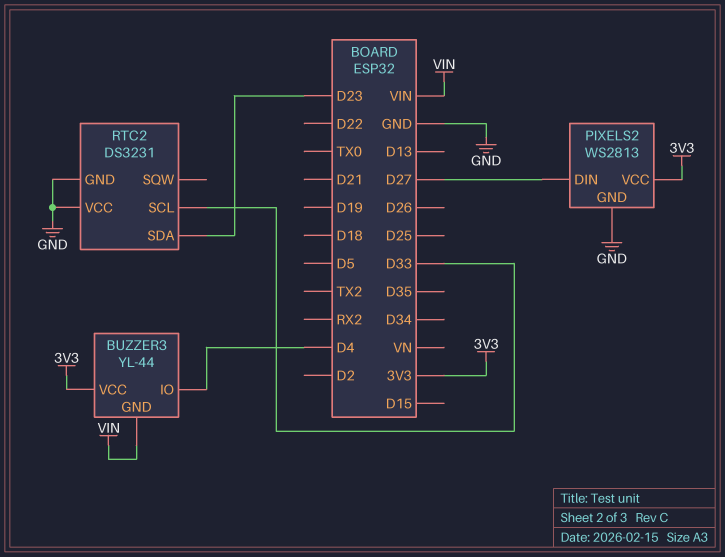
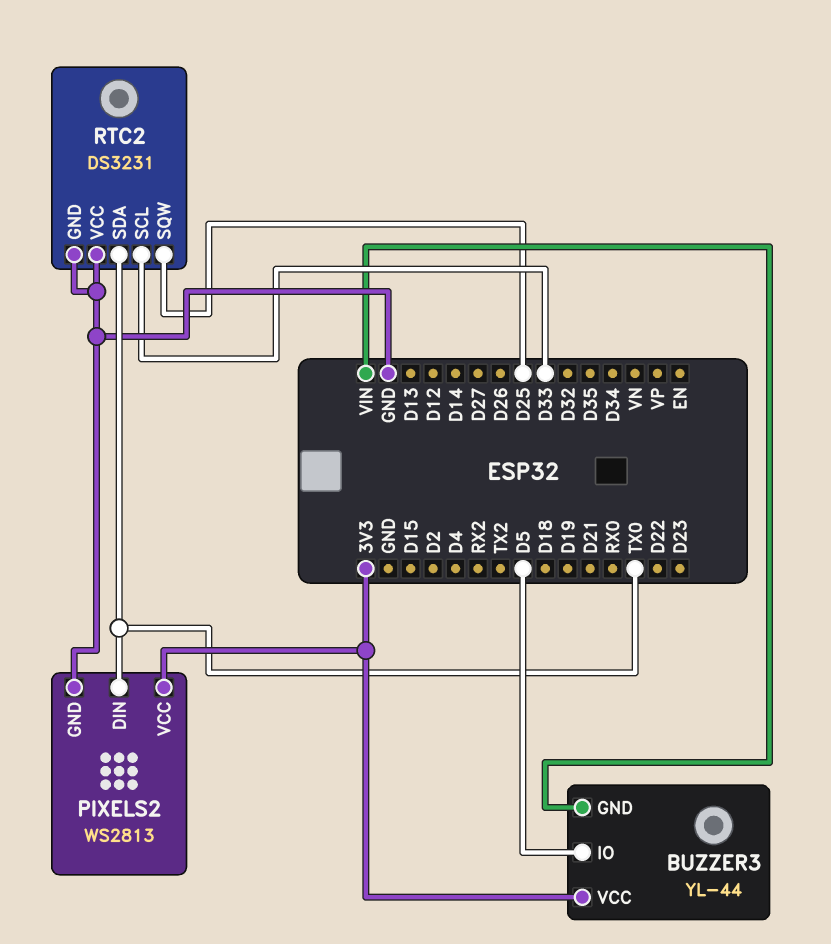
BUZZER3 pin IO: D4 -> D5
PIXELS2 pin DIN: D27 -> TX0
RTC2 pin SDA: D23 -> TX0
RTC2 pin SQW: none -> D25

